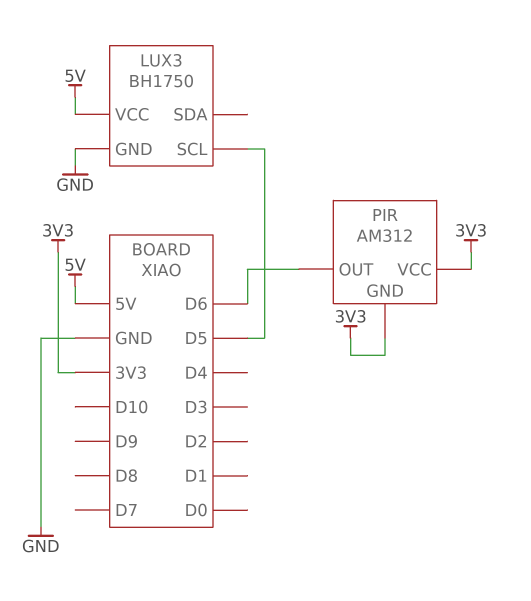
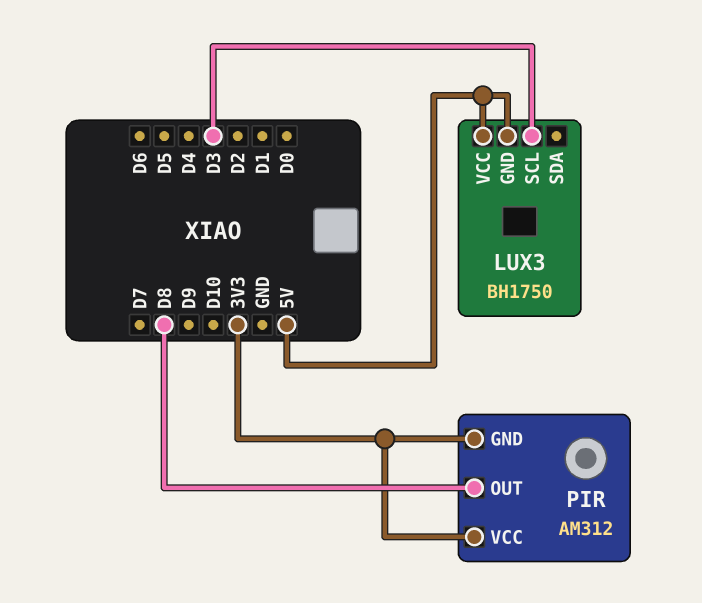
LUX3 pin GND: GND -> 5V
LUX3 pin SCL: D5 -> D3
PIR pin OUT: D6 -> D8

